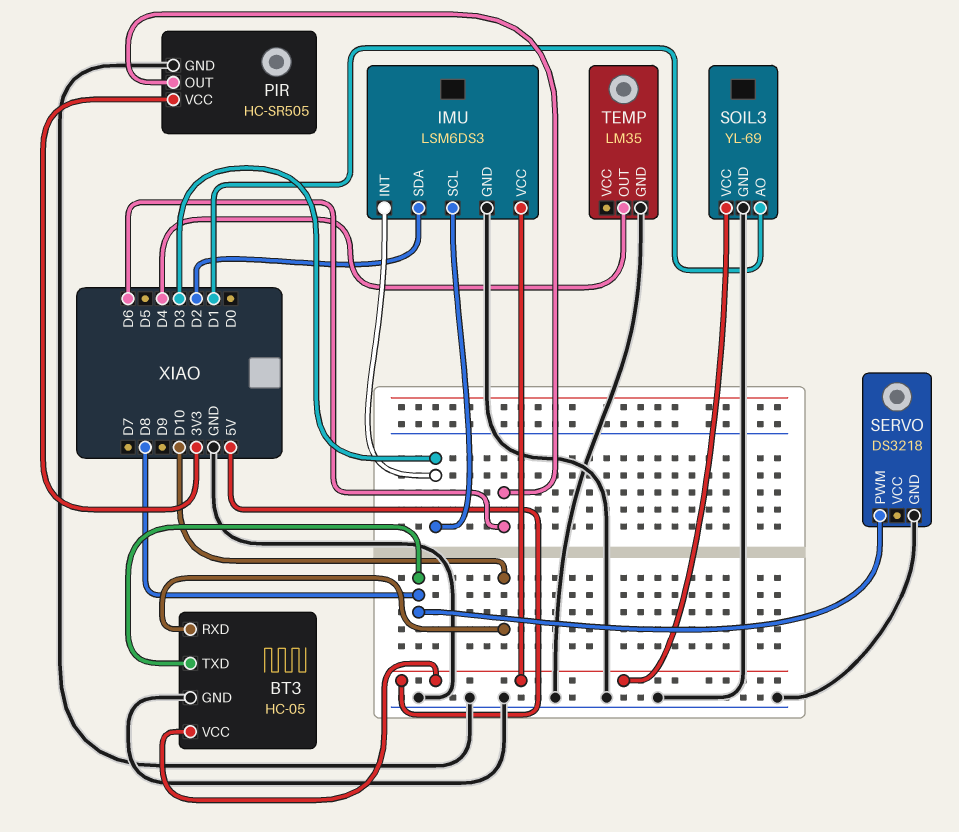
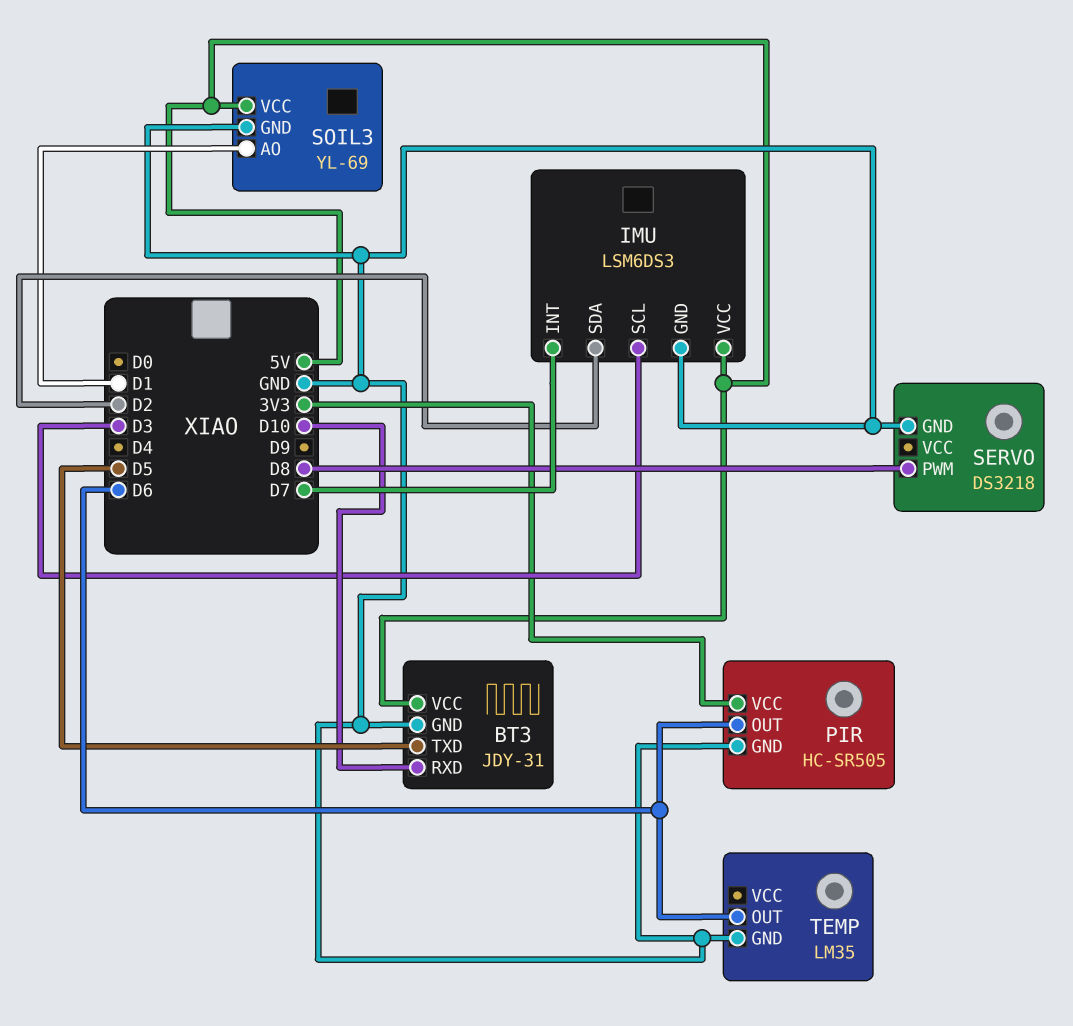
BT3: HC-05 -> JDY-31
BT3 pin TXD: D8 -> D5
IMU pin INT: D3 -> D7
TEMP pin OUT: D4 -> D6

